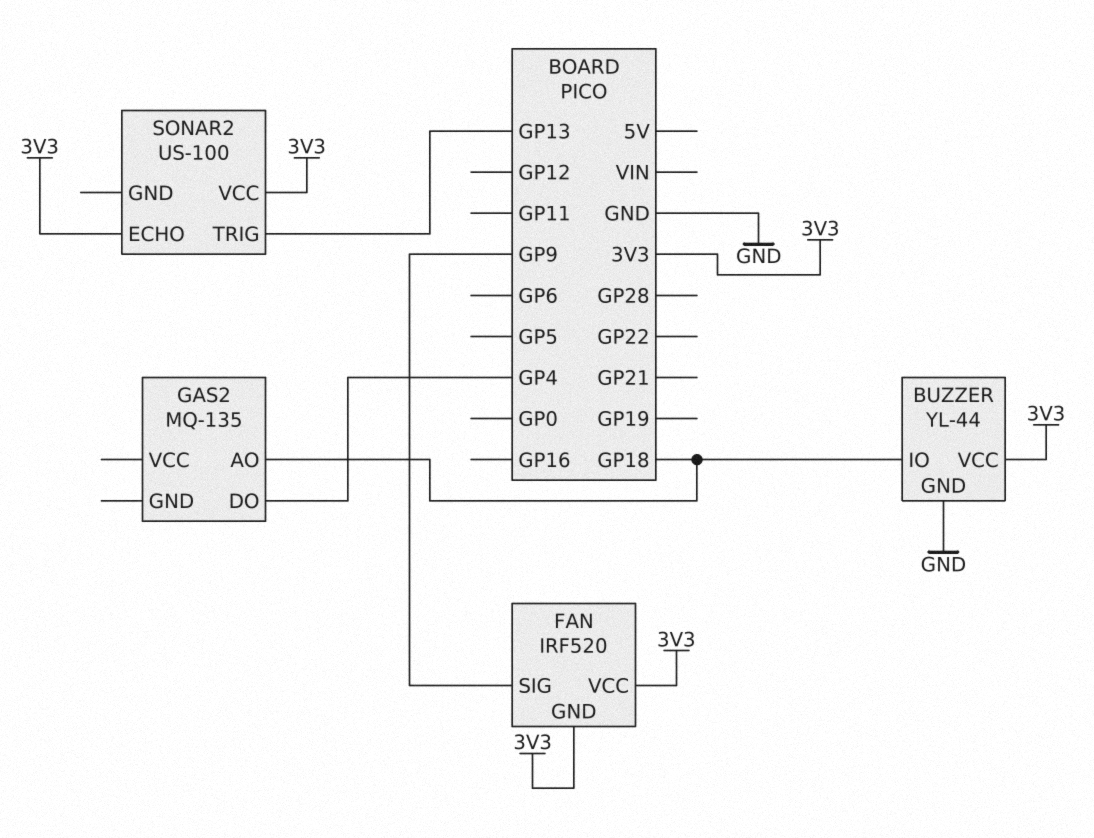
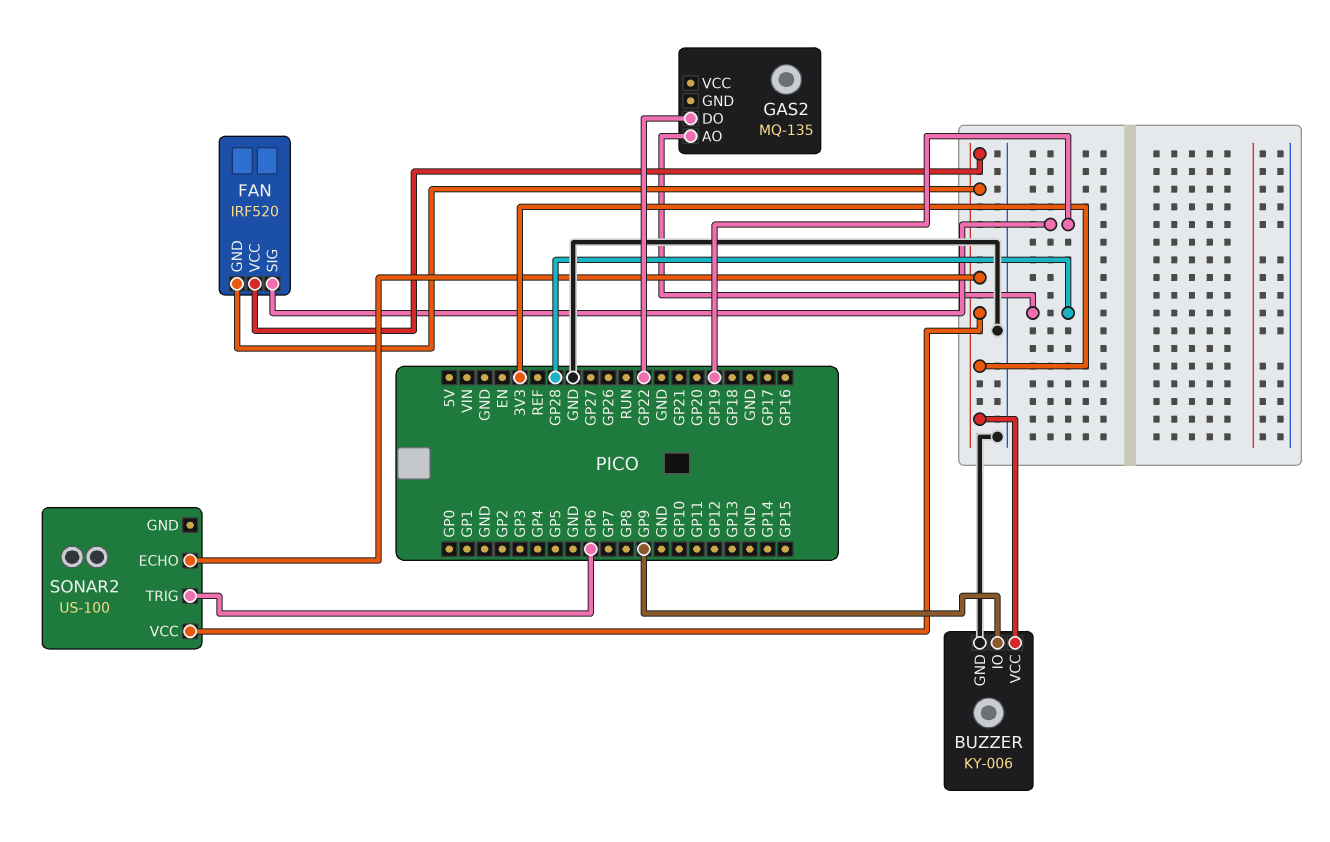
BUZZER: YL-44 -> KY-006
BUZZER pin IO: GP18 -> GP9
FAN pin SIG: GP9 -> GP19
GAS2 pin AO: GP18 -> GP28
GAS2 pin DO: GP4 -> GP22
SONAR2 pin TRIG: GP13 -> GP6

